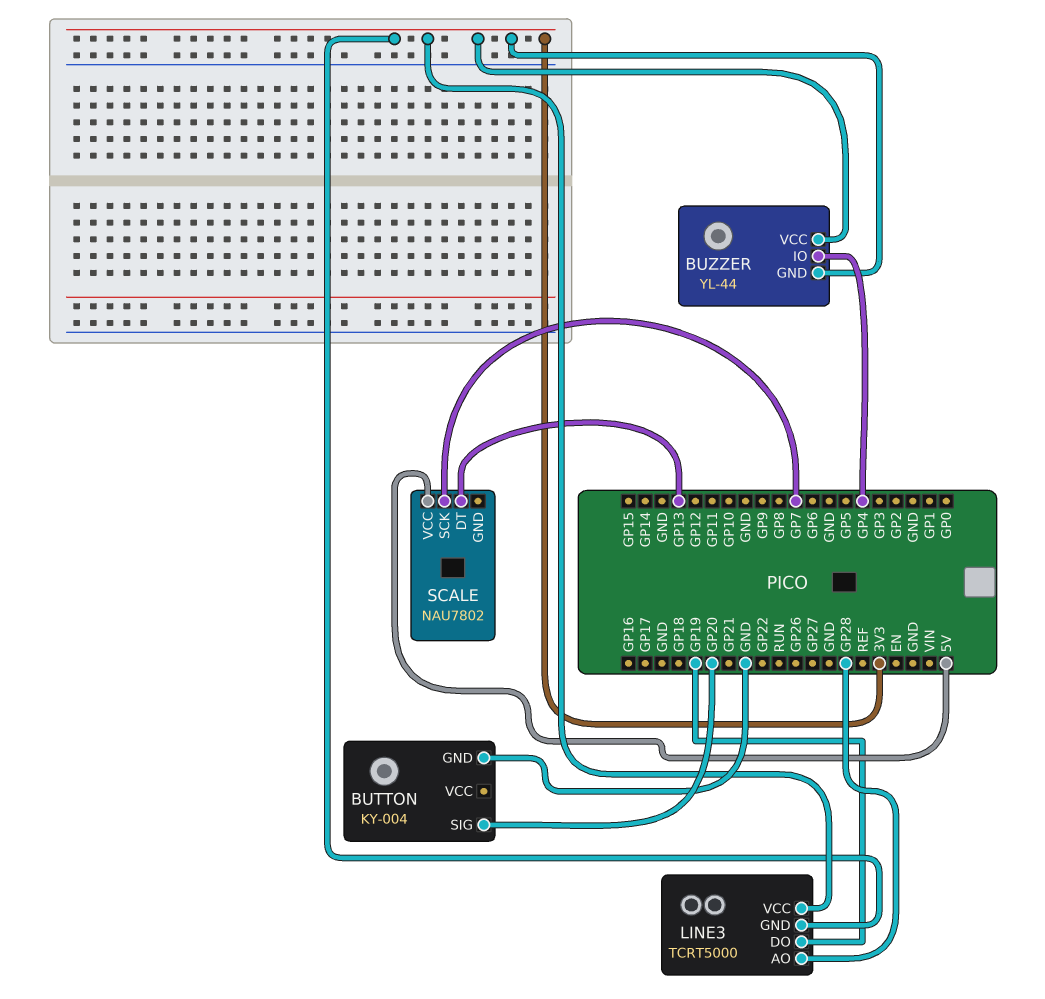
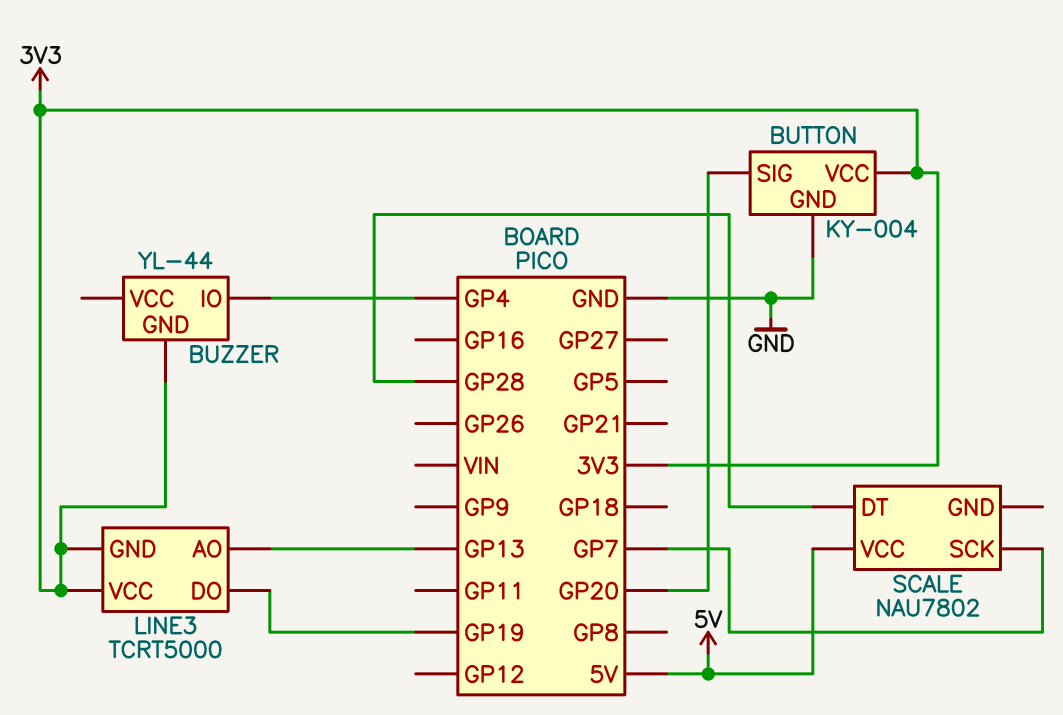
BUTTON pin VCC: none -> 3V3
BUZZER pin VCC: 3V3 -> none
LINE3 pin AO: GP28 -> GP13
SCALE pin DT: GP13 -> GP28

